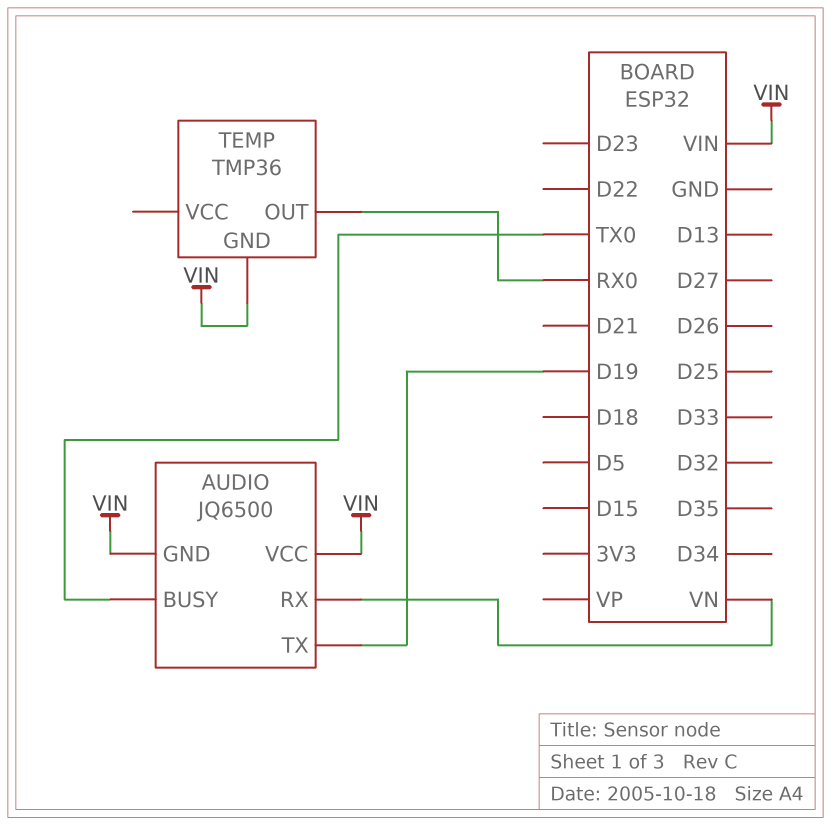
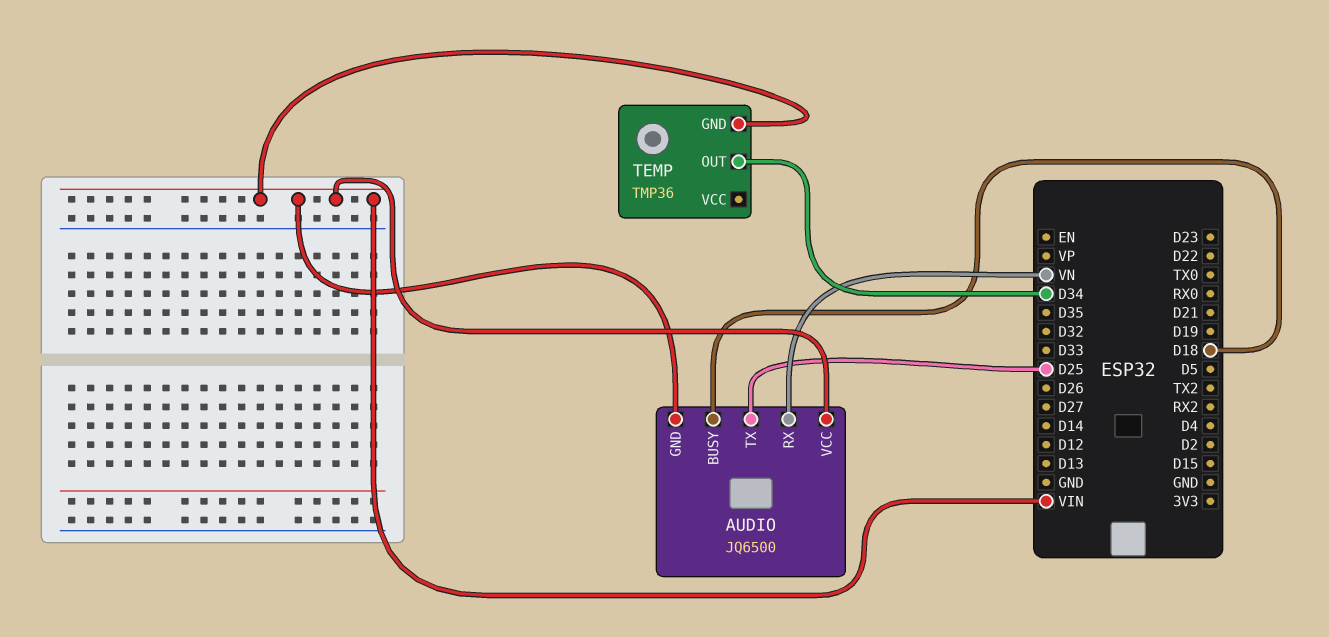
AUDIO pin BUSY: TX0 -> D18
AUDIO pin TX: D19 -> D25
TEMP pin OUT: RX0 -> D34

